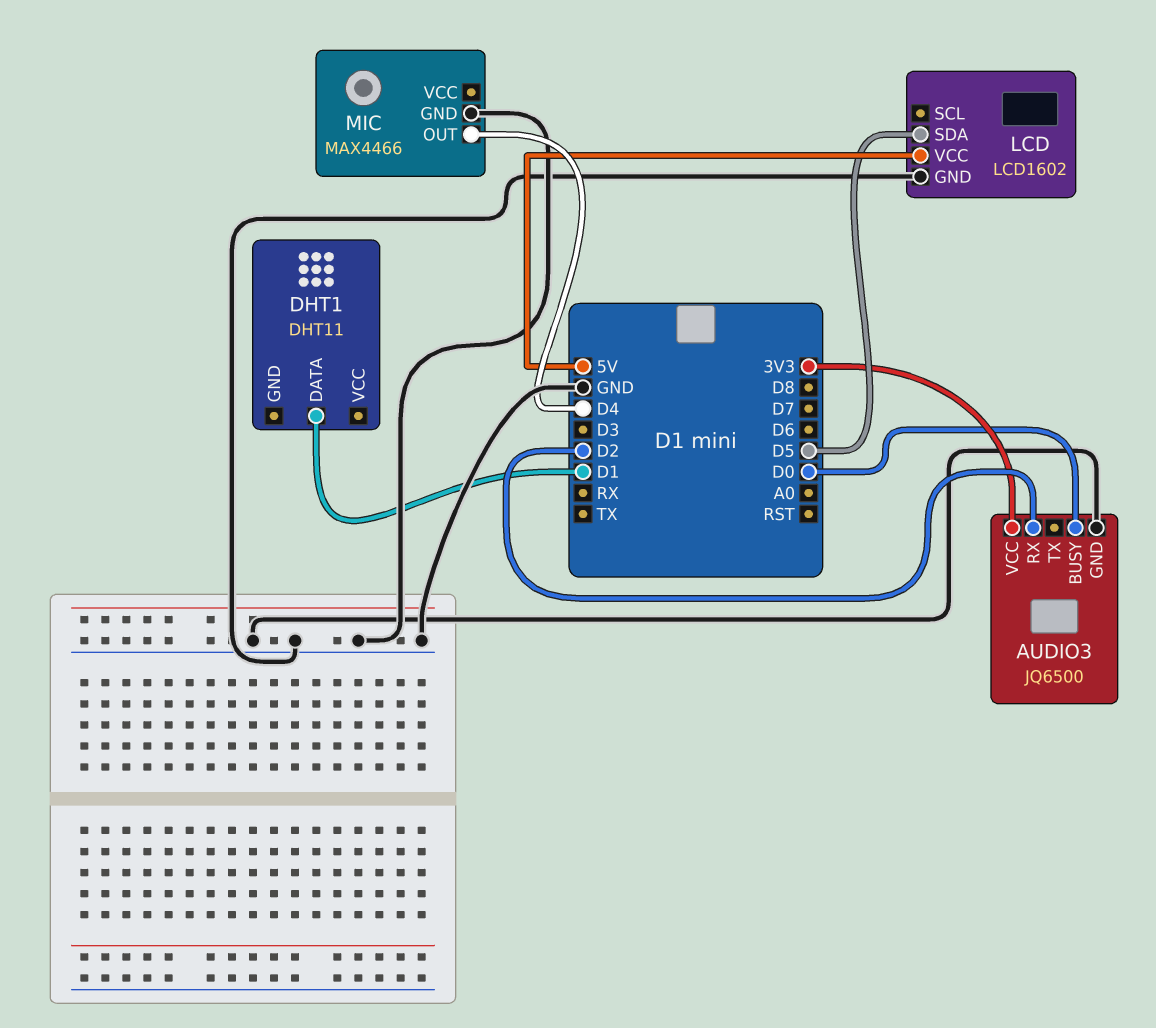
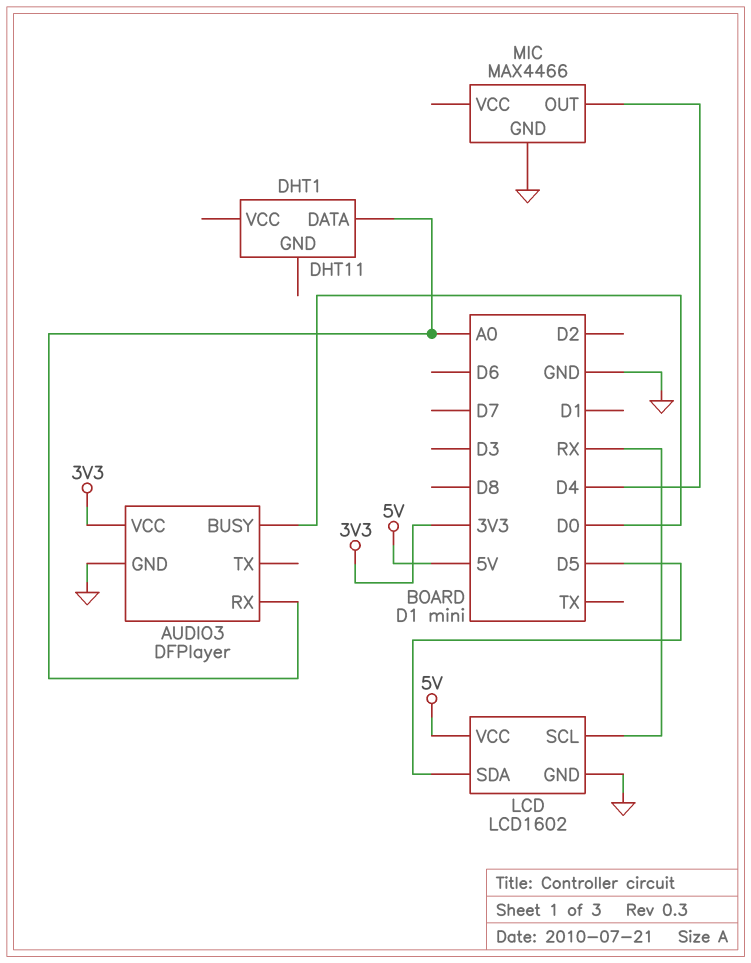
AUDIO3: JQ6500 -> DFPlayer
AUDIO3 pin RX: D2 -> A0
DHT1 pin DATA: D1 -> A0
LCD pin SCL: none -> RX

